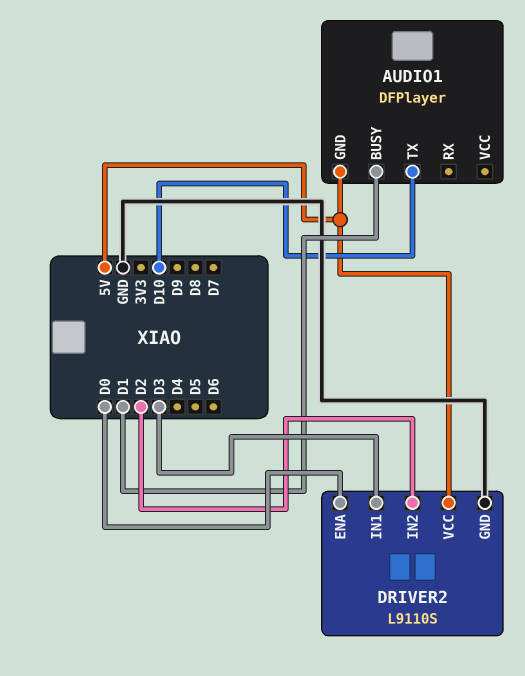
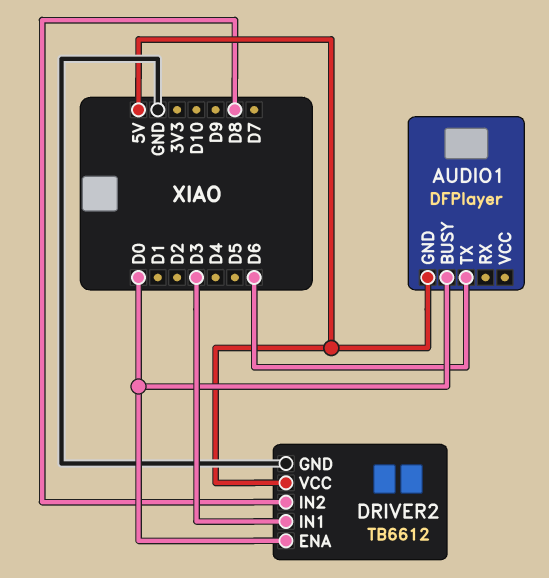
AUDIO1 pin BUSY: D1 -> D0
AUDIO1 pin TX: D10 -> D6
DRIVER2: L9110S -> TB6612
DRIVER2 pin IN2: D2 -> D8

